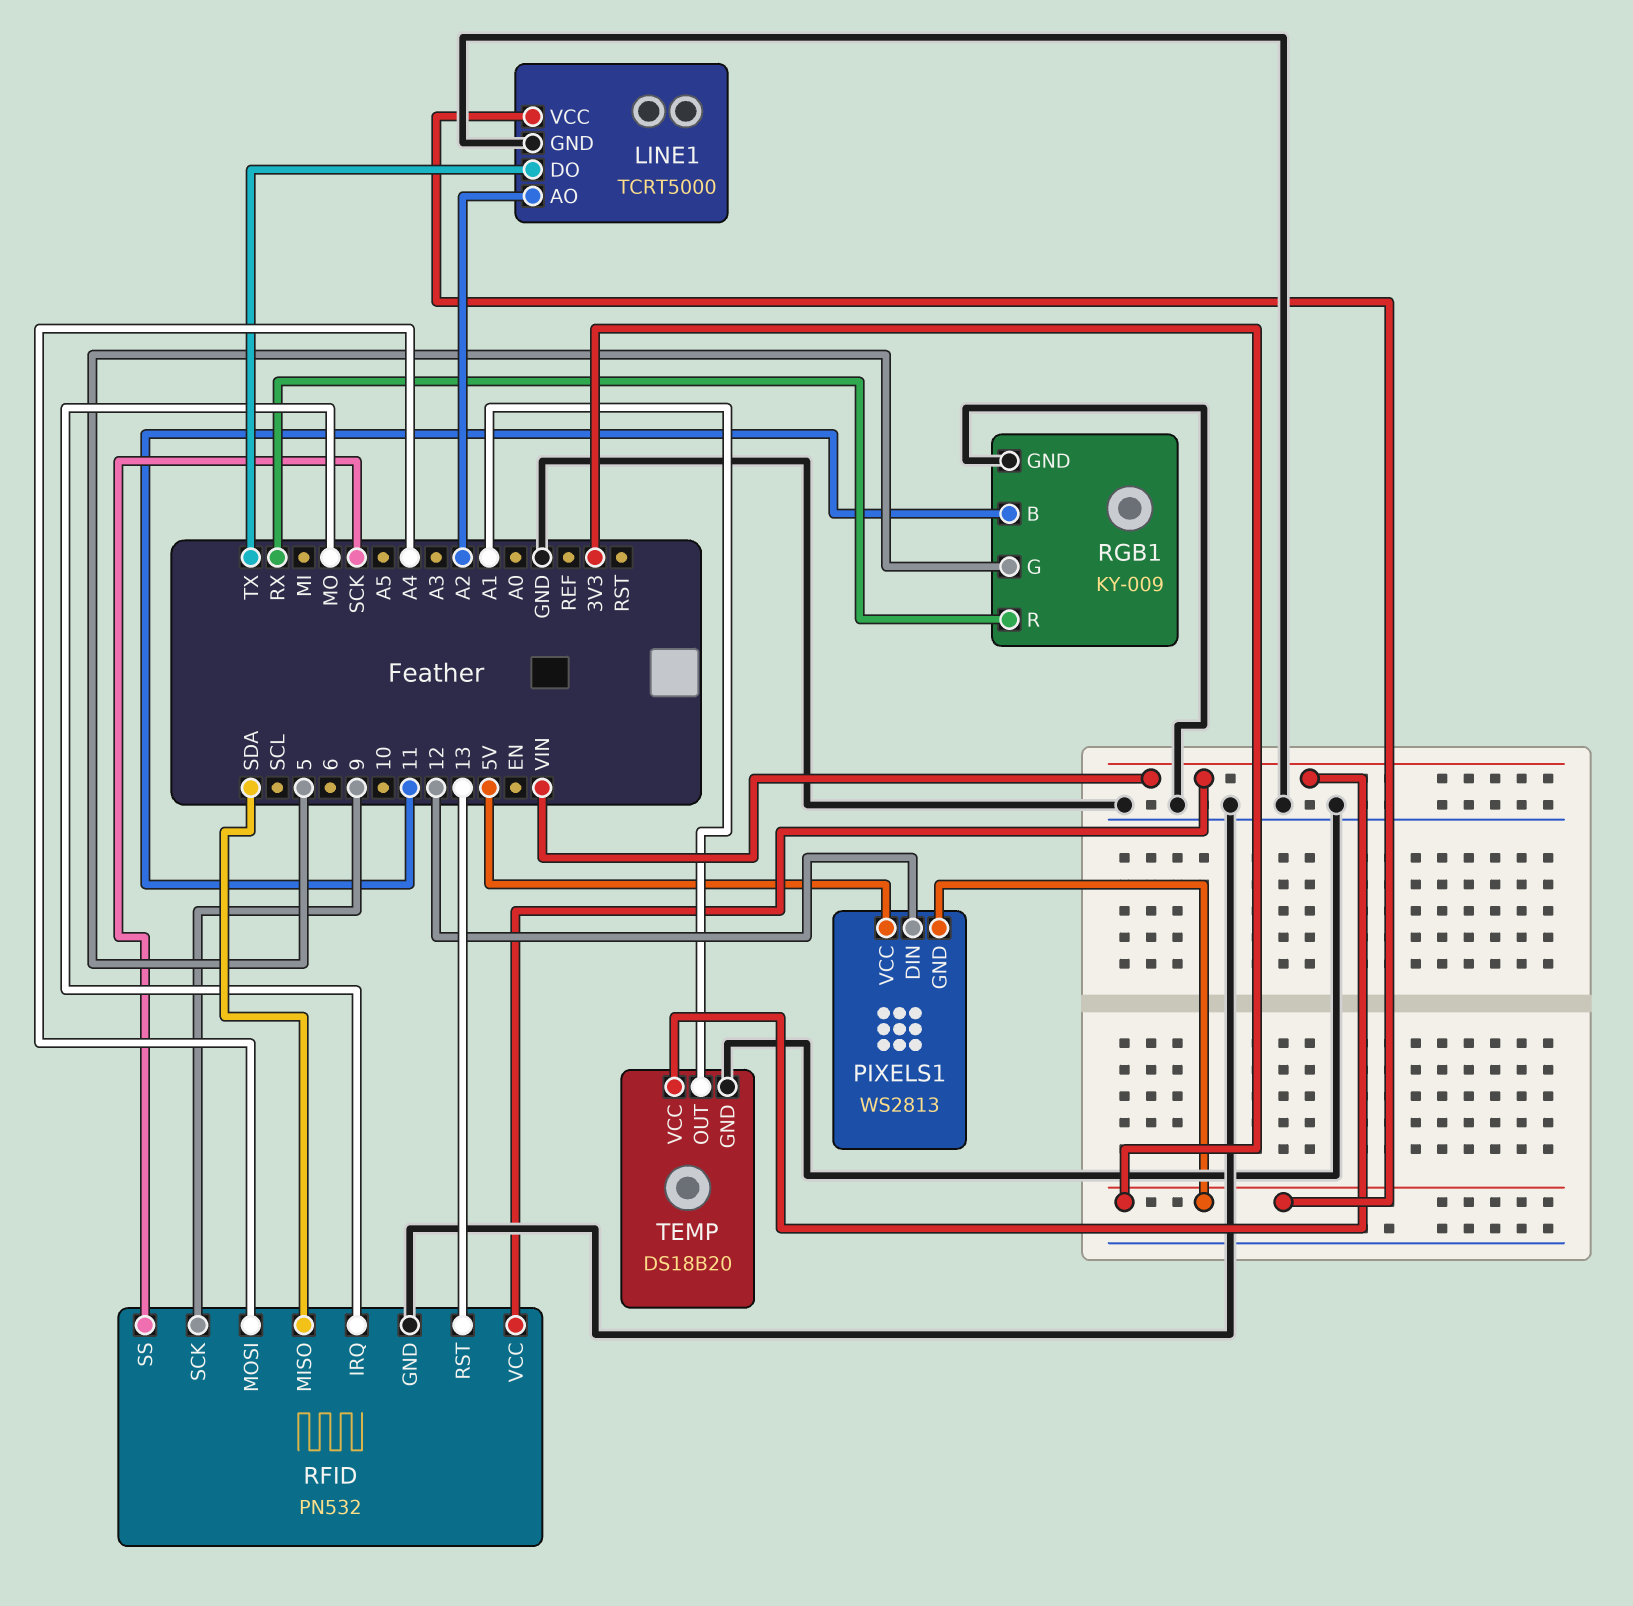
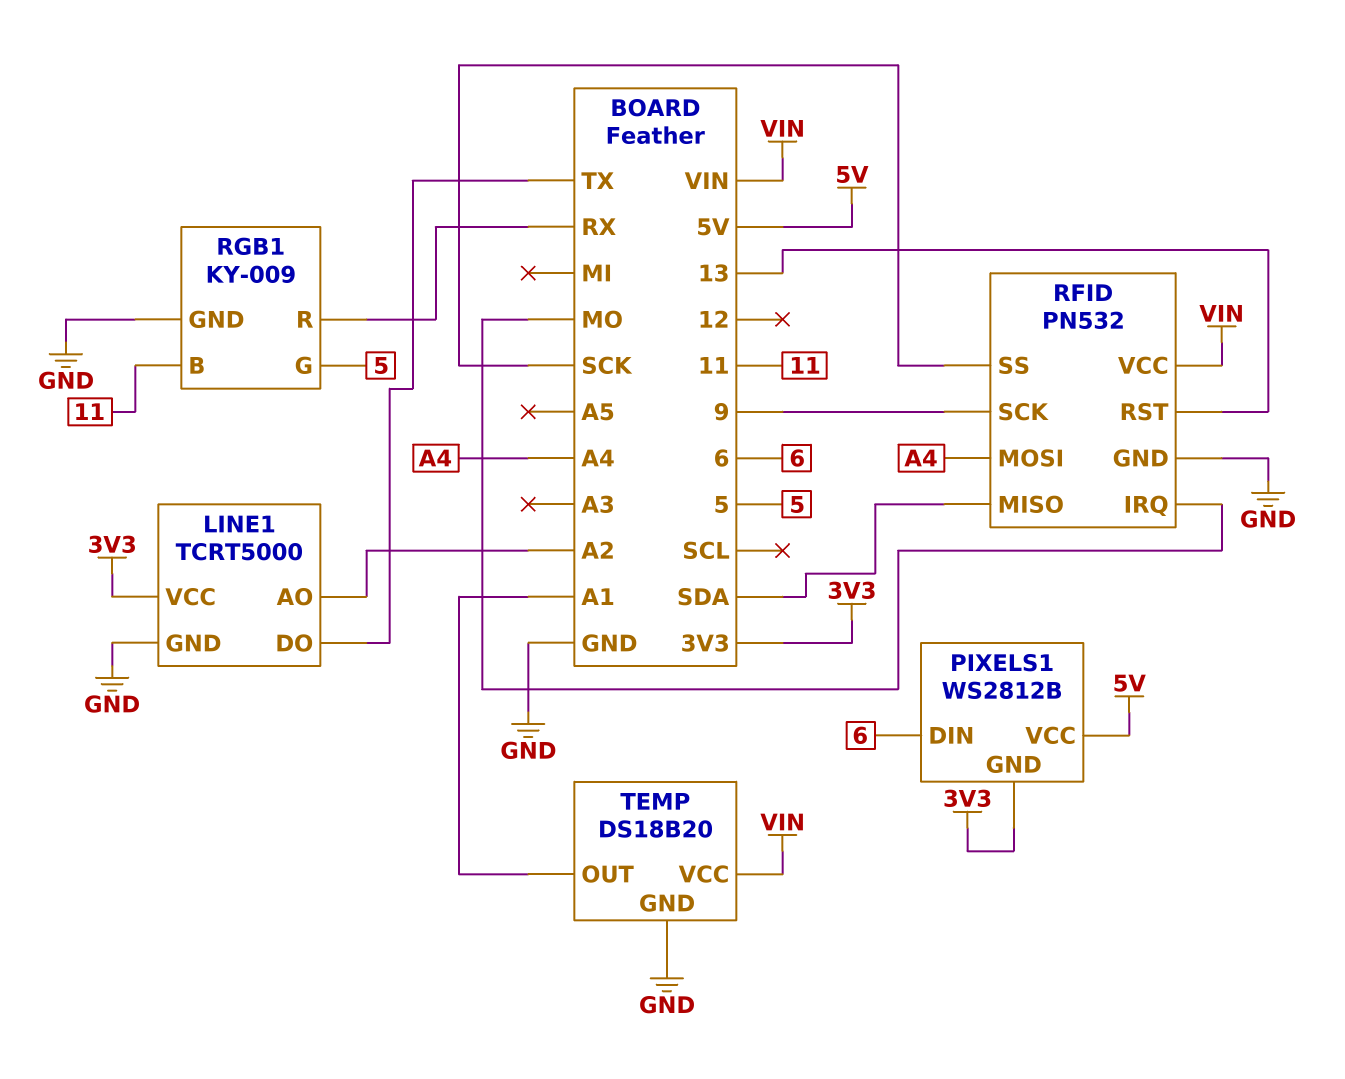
PIXELS1: WS2813 -> WS2812B
PIXELS1 pin DIN: 12 -> 6

